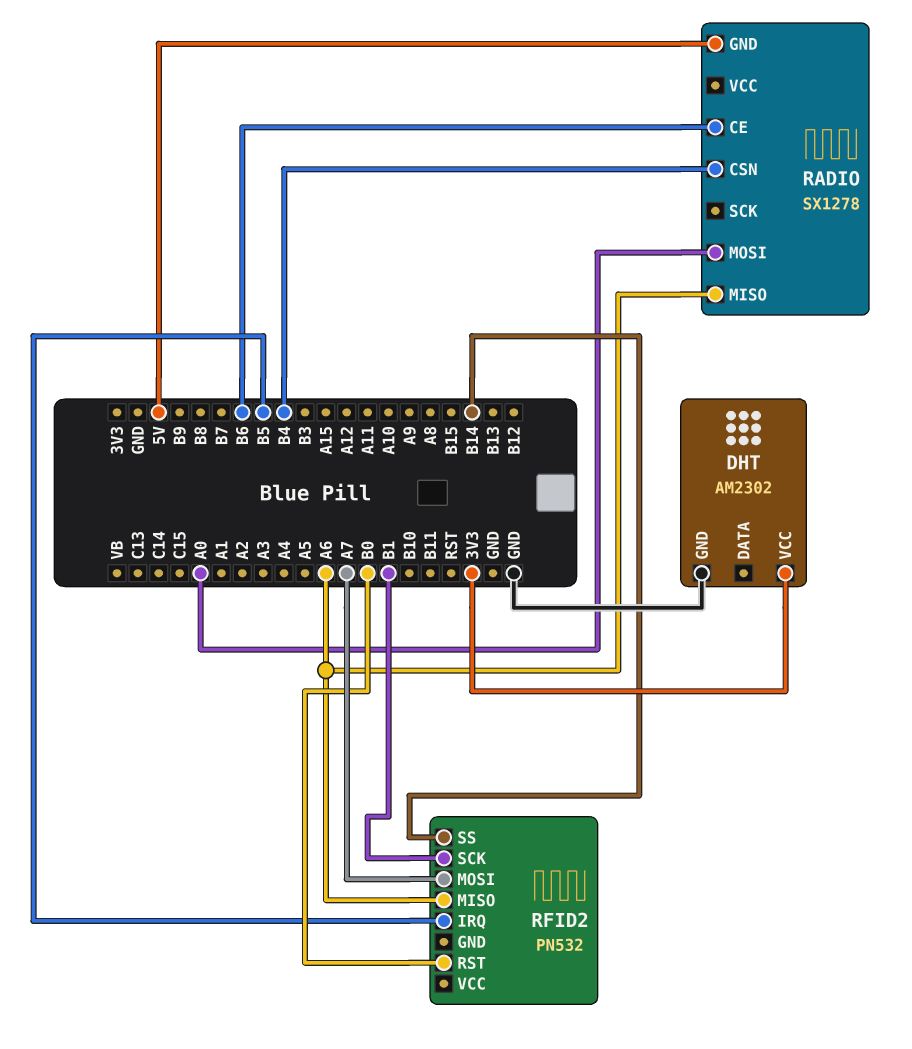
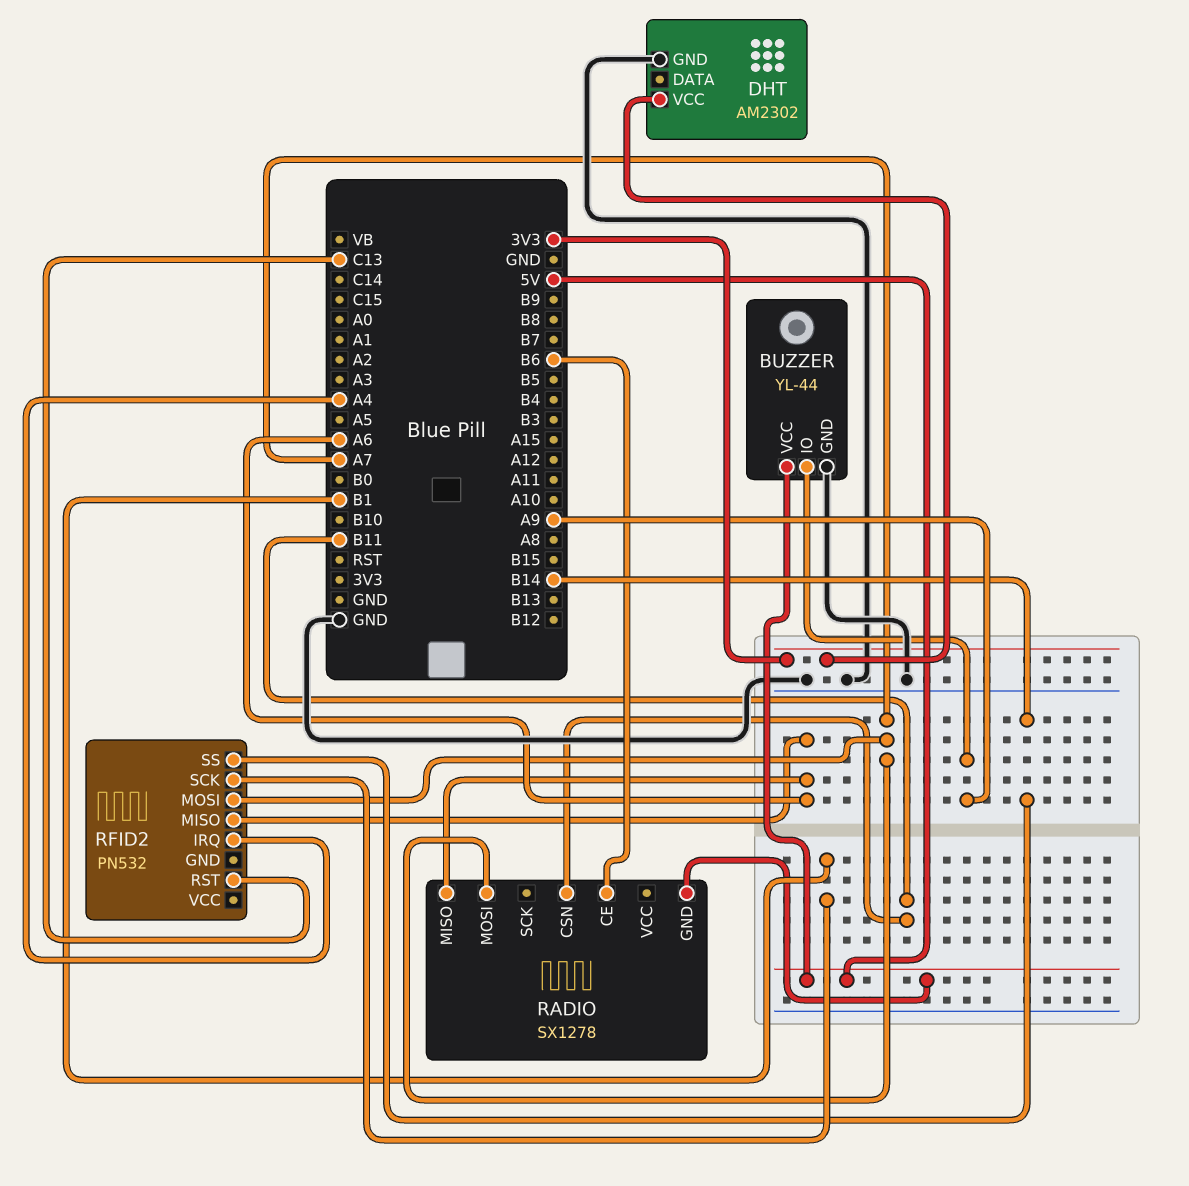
BUZZER: none -> YL-44
BUZZER pin GND: none -> GND
BUZZER pin IO: none -> A9
BUZZER pin VCC: none -> 5V
RADIO pin CSN: B4 -> B11
RADIO pin MOSI: A0 -> A7
RFID2 pin IRQ: B5 -> A4
RFID2 pin RST: B0 -> C13

